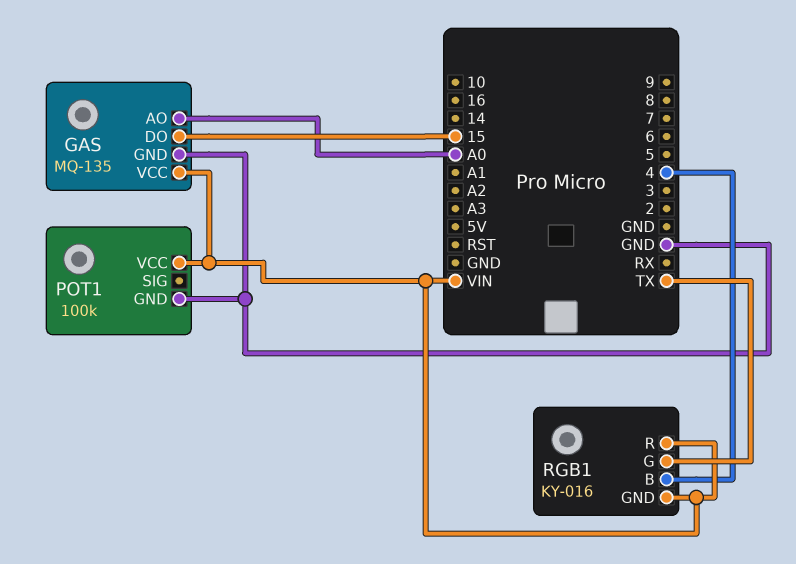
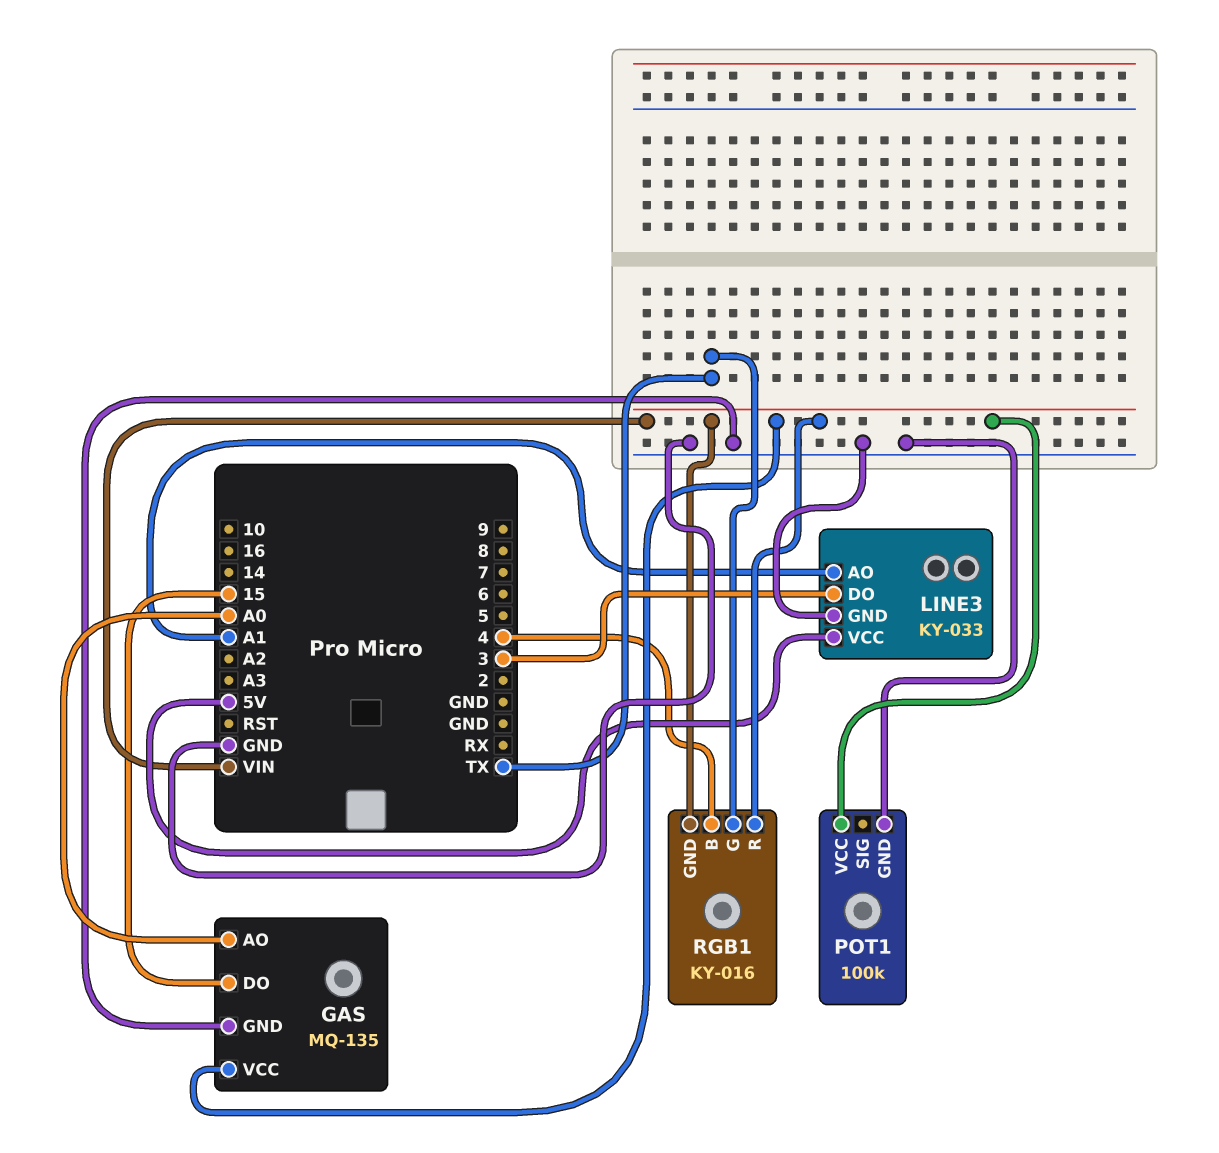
LINE3: none -> KY-033
LINE3 pin AO: none -> A1
LINE3 pin DO: none -> 3
LINE3 pin GND: none -> GND
LINE3 pin VCC: none -> 5V

